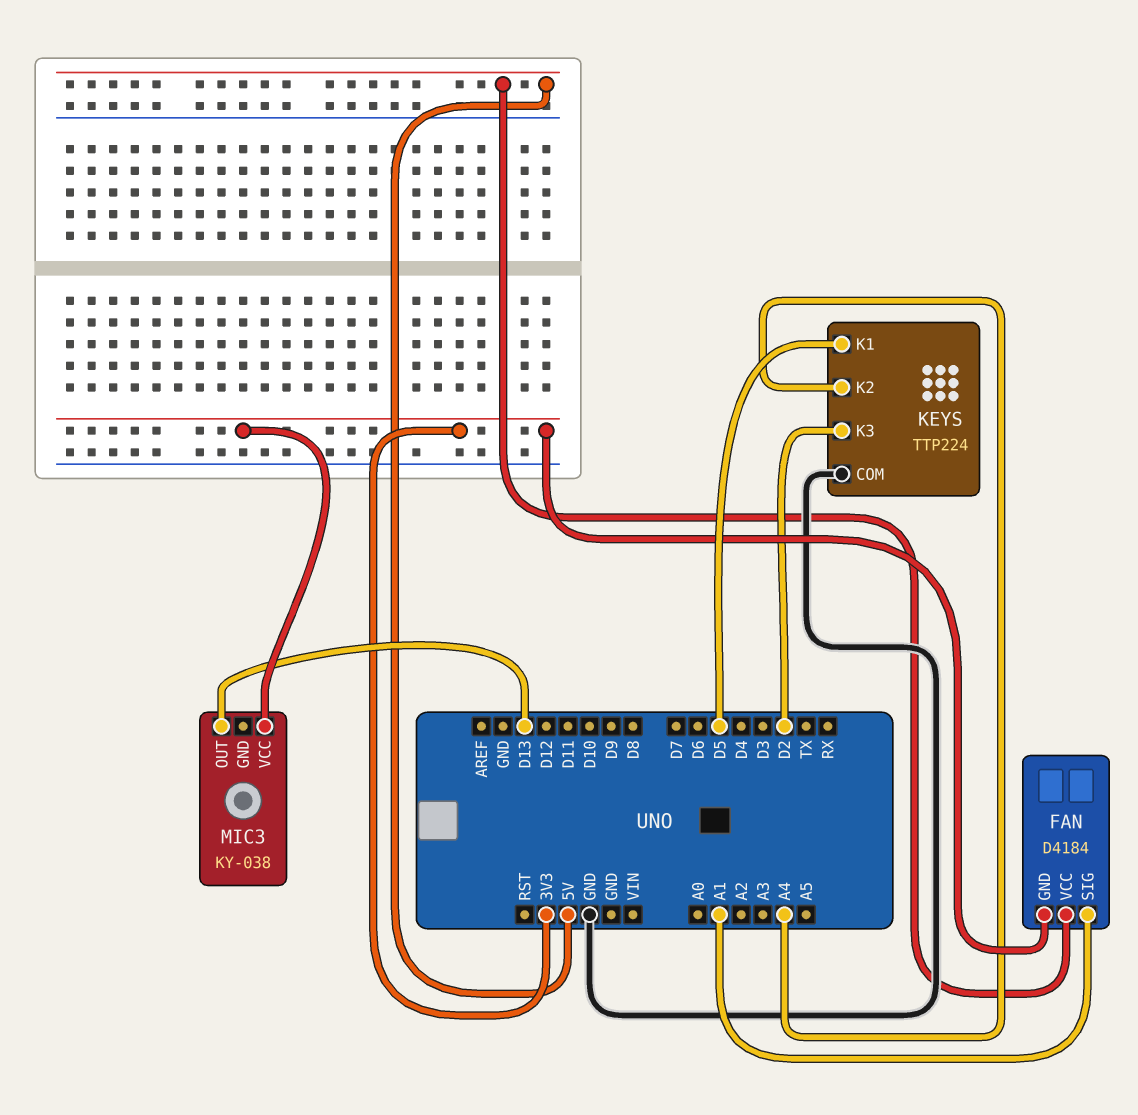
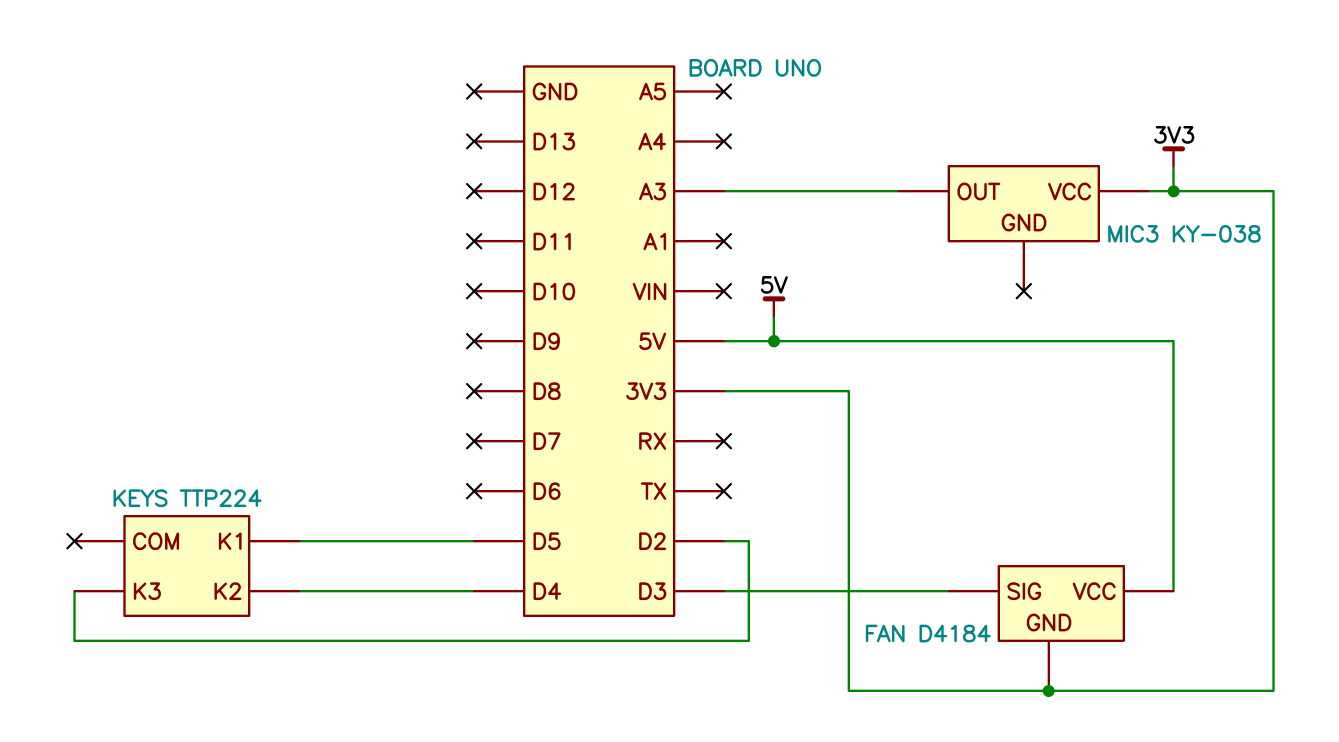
FAN pin SIG: A1 -> D3
KEYS pin COM: GND -> none
KEYS pin K2: A4 -> D4
MIC3 pin OUT: D13 -> A3

